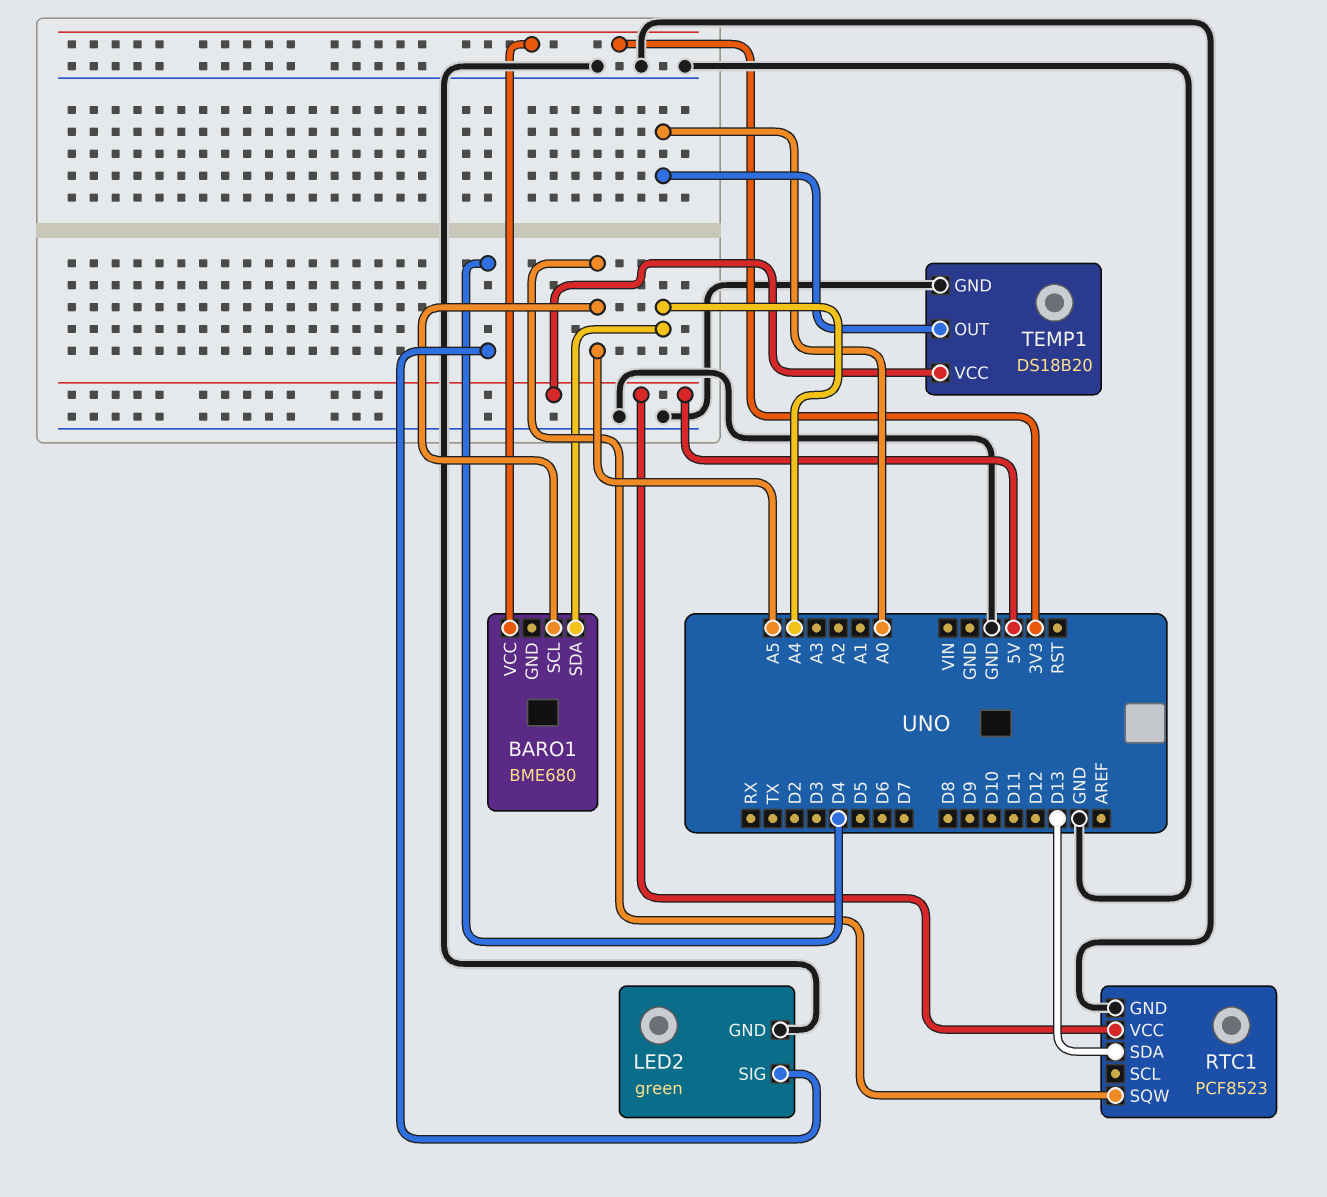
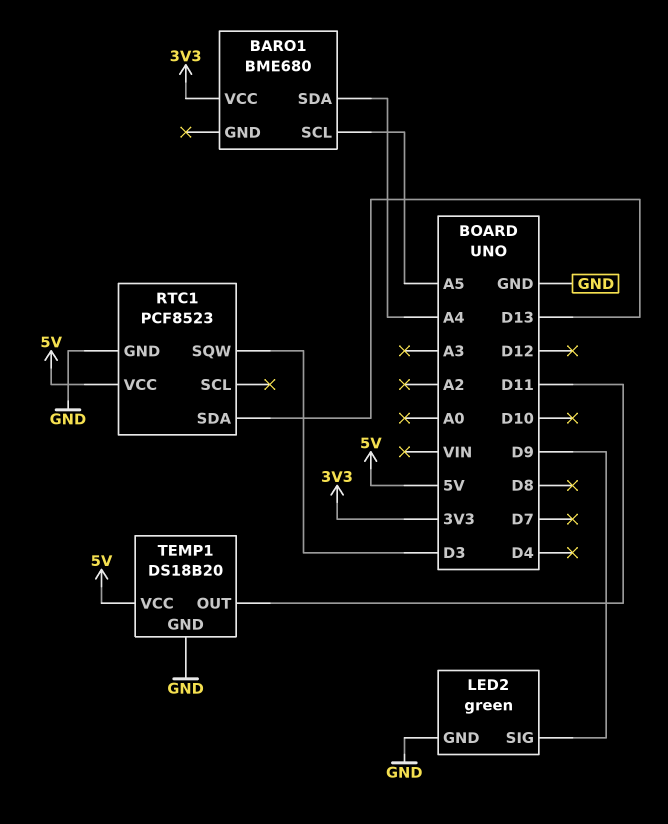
LED2 pin SIG: D4 -> D9
RTC1 pin SQW: A5 -> D3
TEMP1 pin OUT: A0 -> D11

